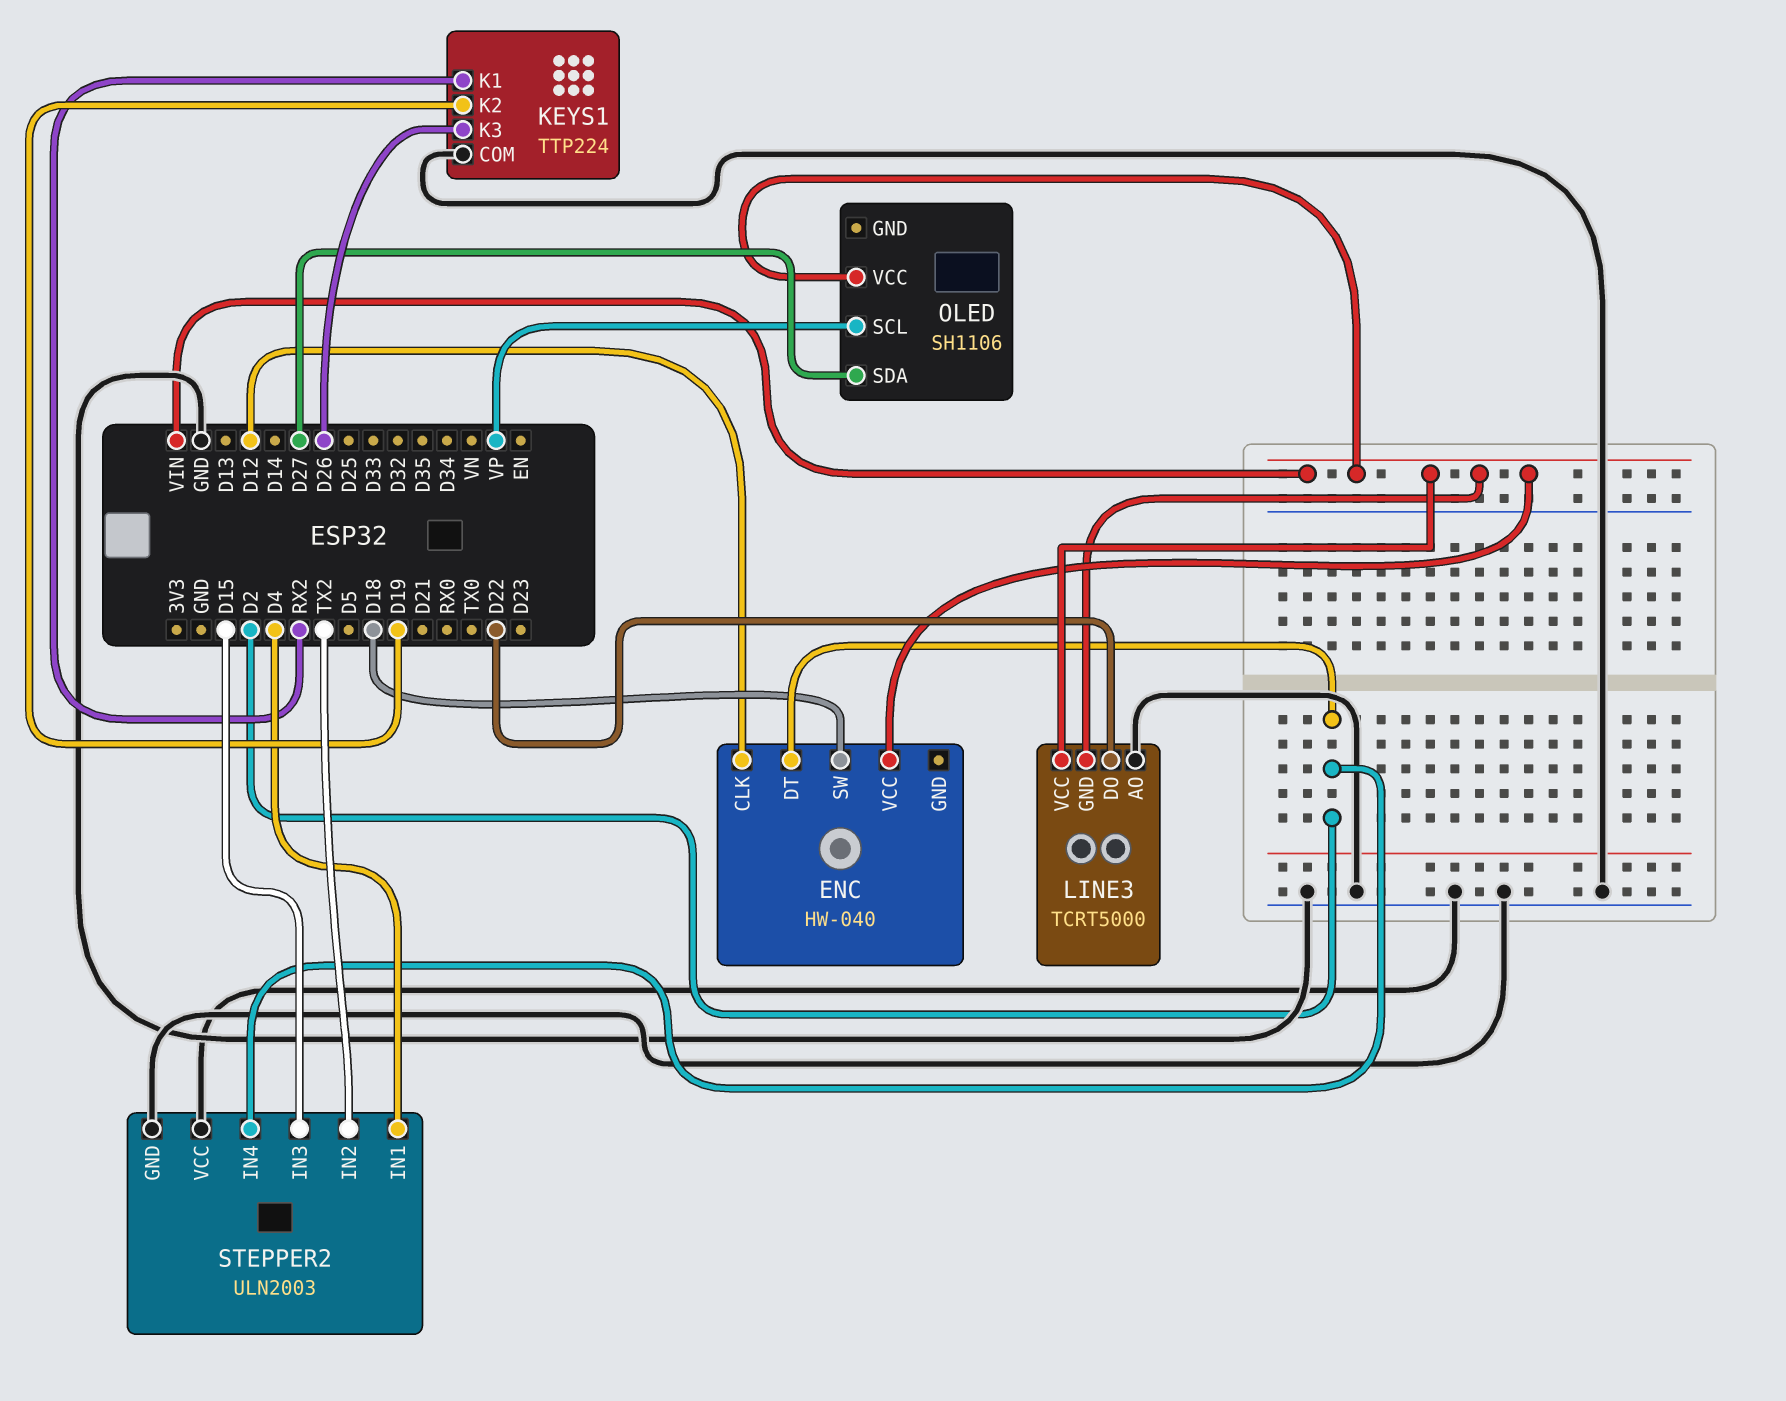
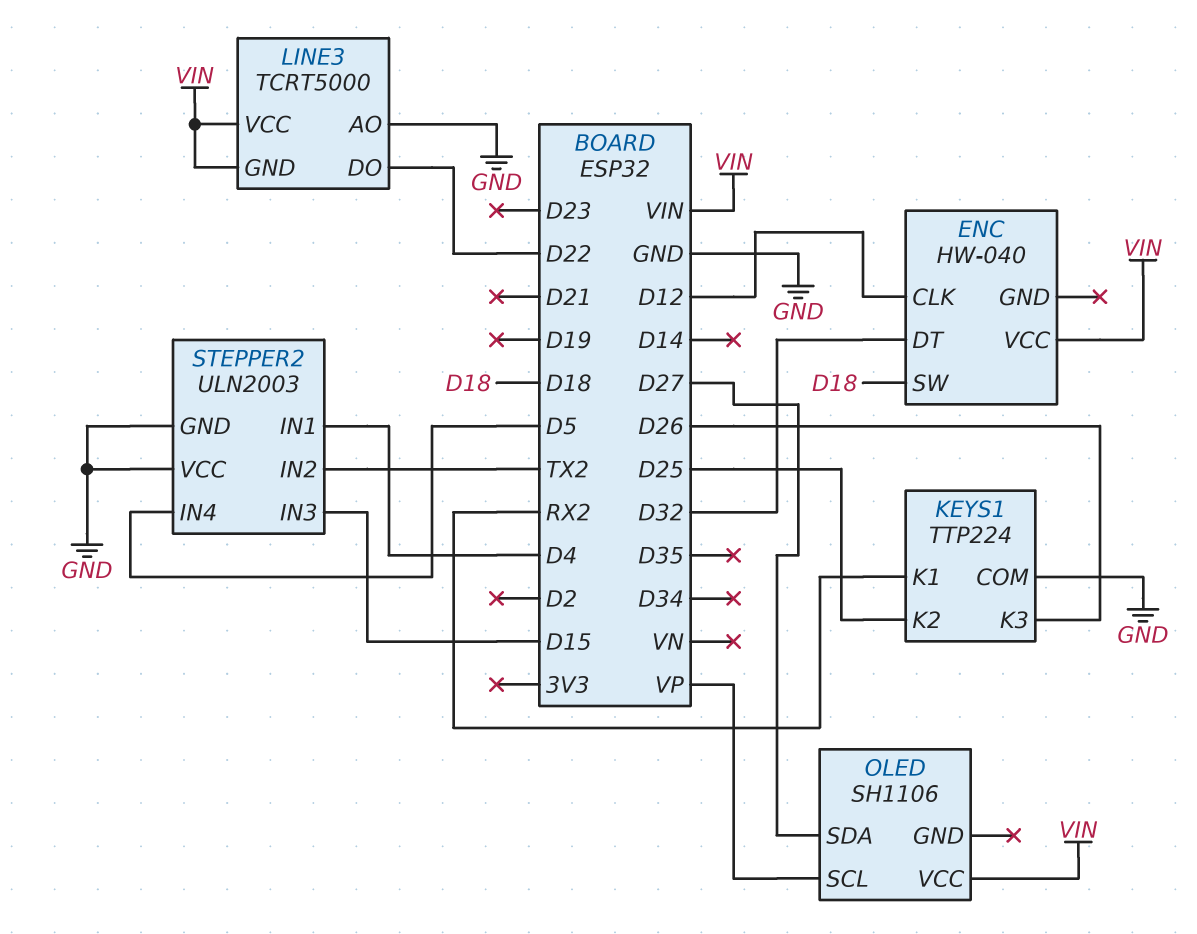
ENC pin DT: D2 -> D32
KEYS1 pin K2: D19 -> D25
STEPPER2 pin IN4: D2 -> D5

